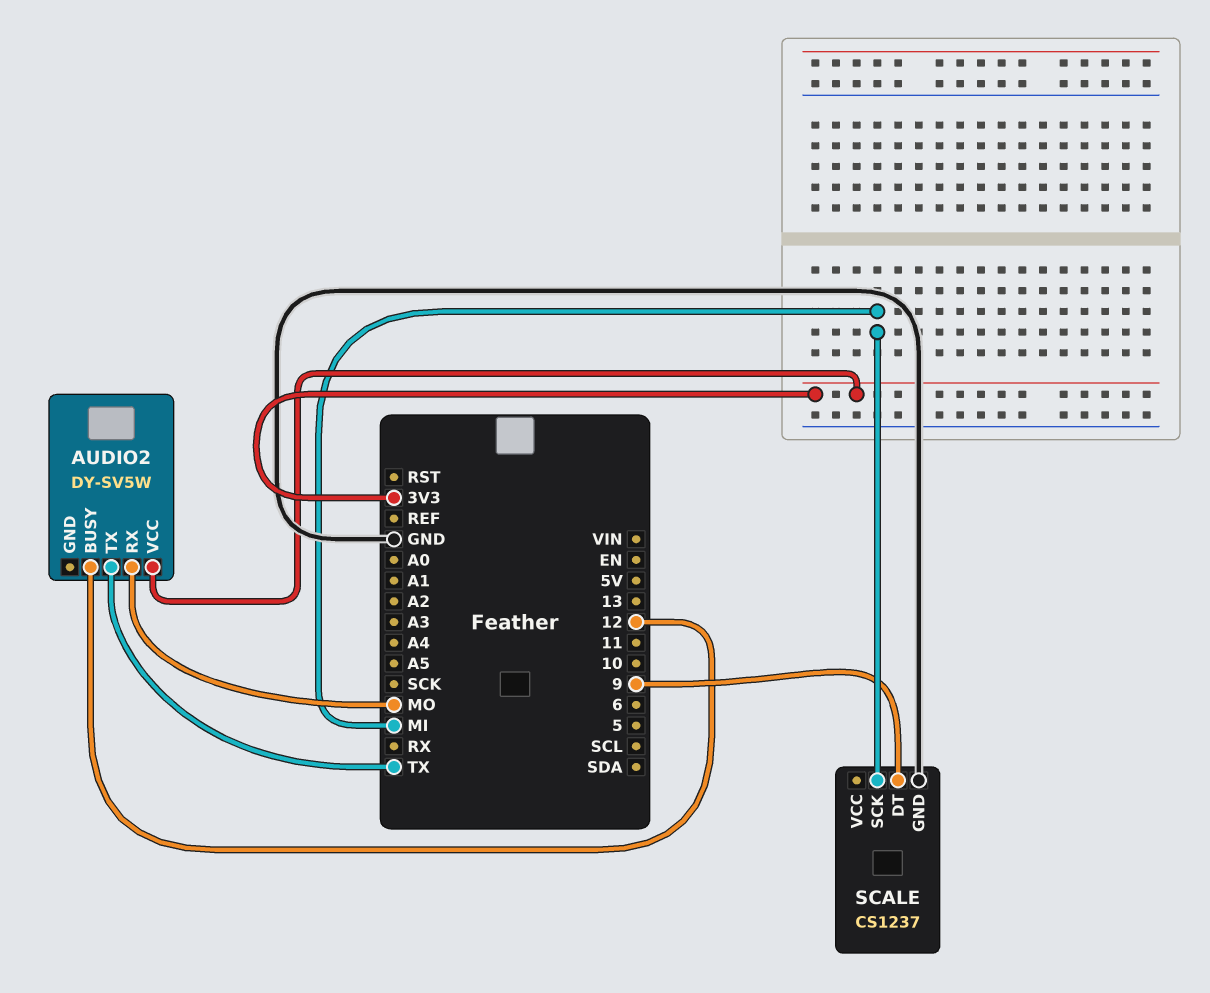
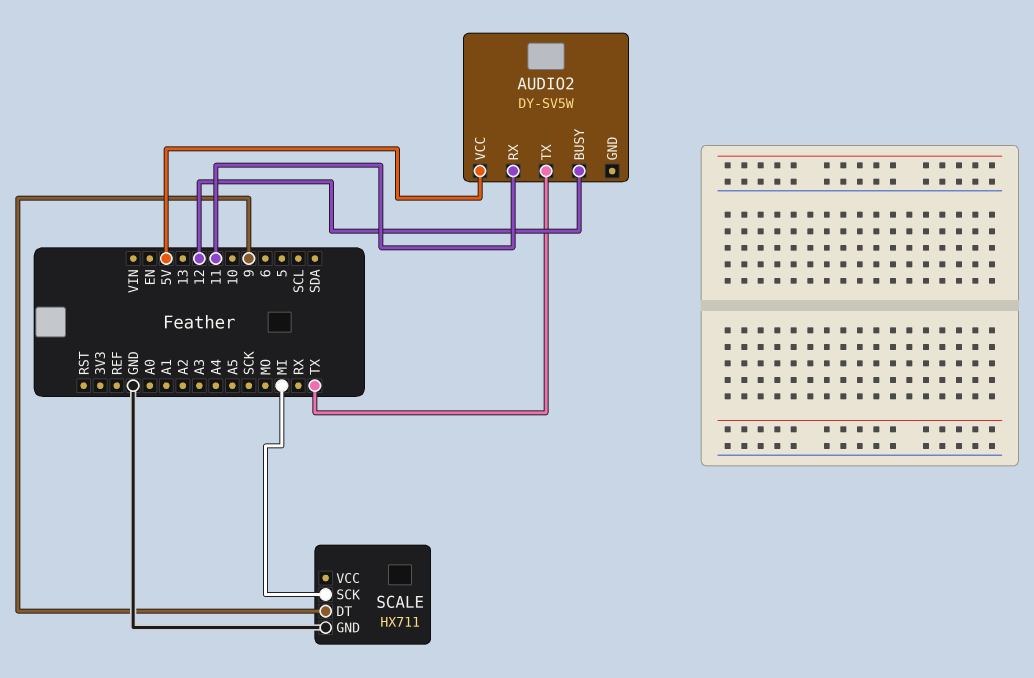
AUDIO2 pin RX: MO -> 11
AUDIO2 pin VCC: 3V3 -> 5V
SCALE: CS1237 -> HX711

